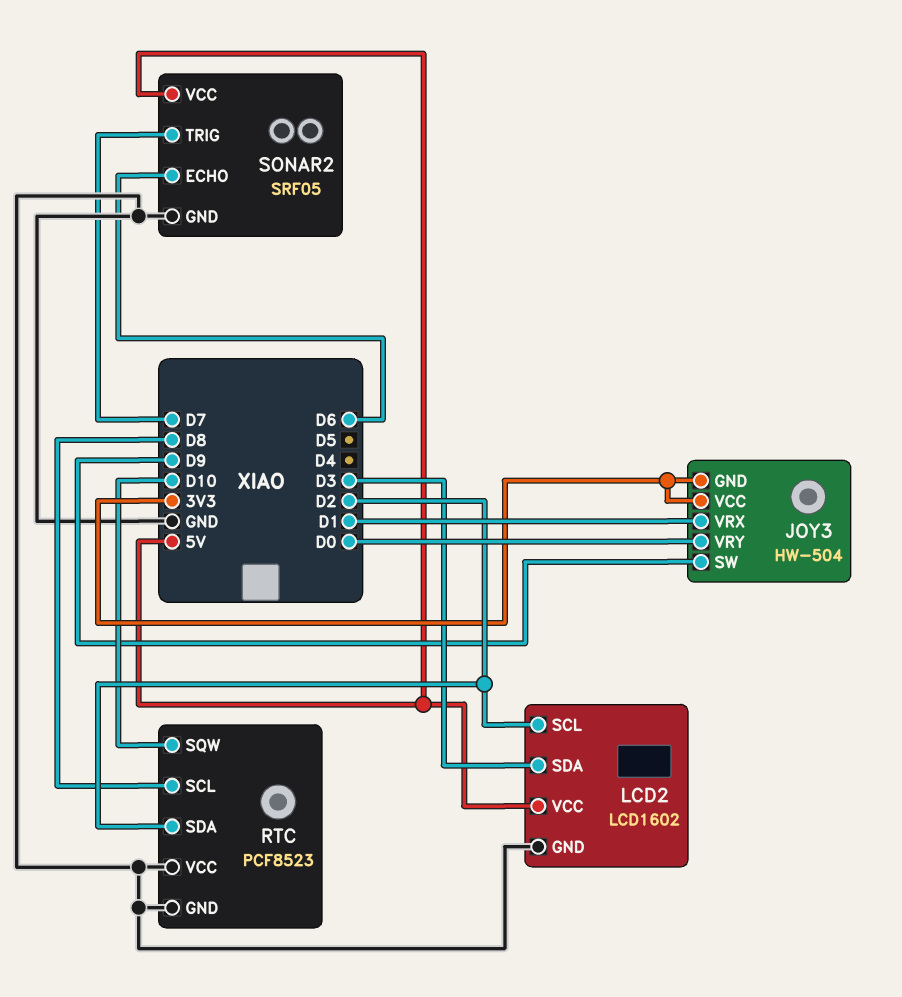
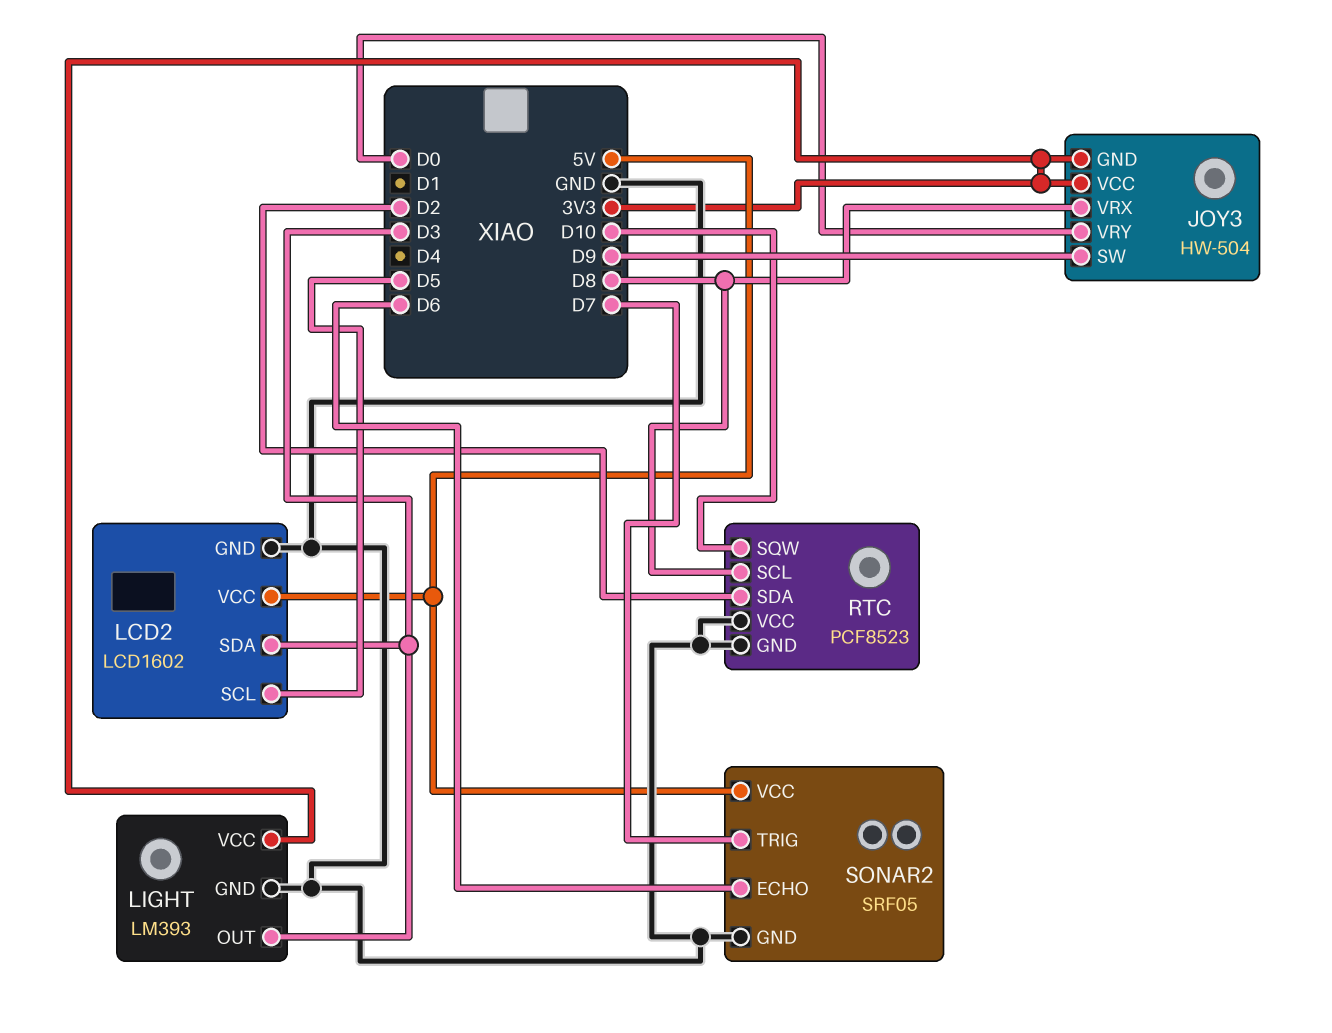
JOY3 pin VRX: D1 -> D8
LCD2 pin SCL: D2 -> D5
LIGHT: none -> LM393
LIGHT pin GND: none -> GND
LIGHT pin OUT: none -> D3
LIGHT pin VCC: none -> 3V3

